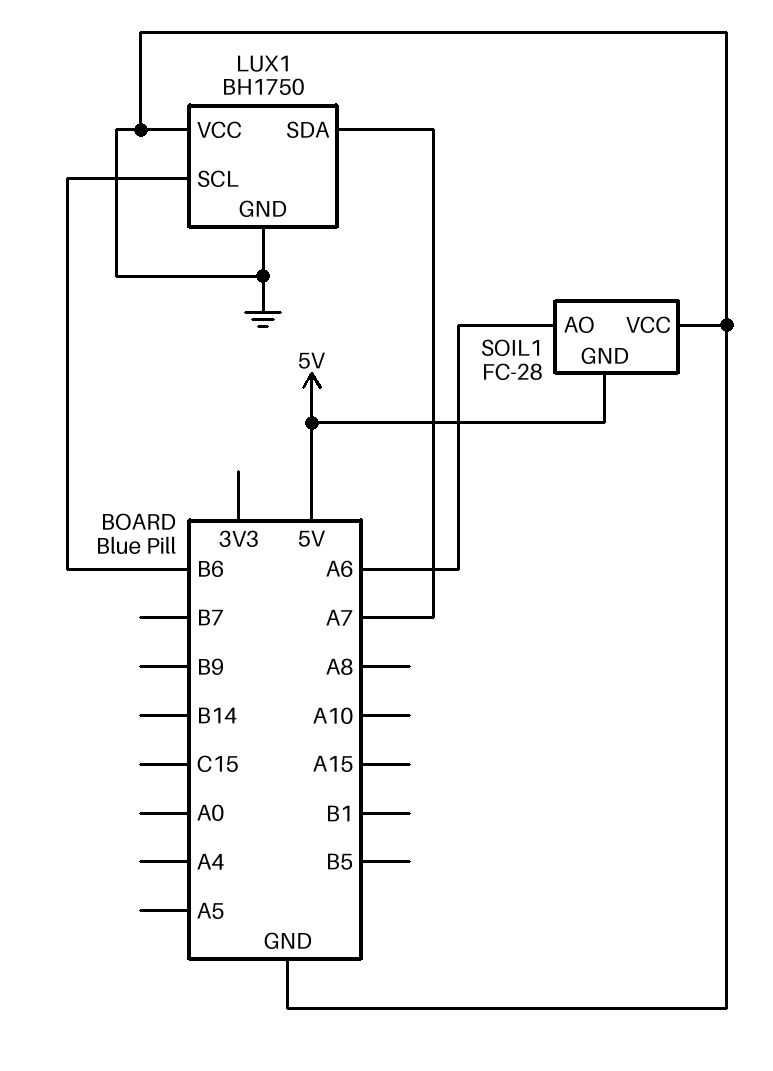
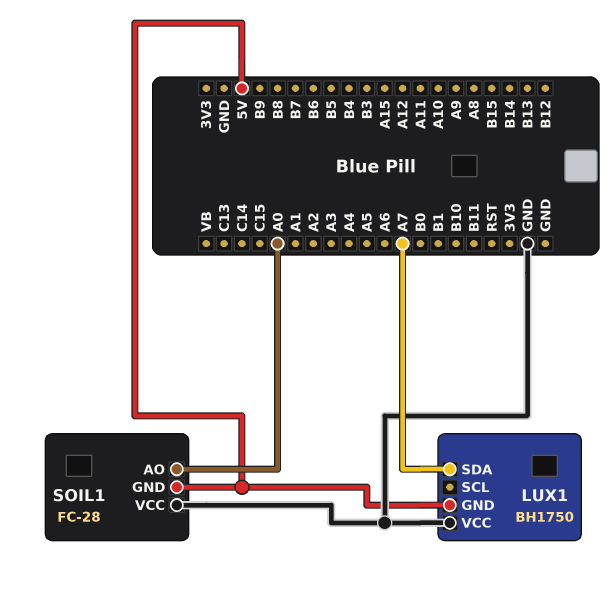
LUX1 pin GND: GND -> 5V
LUX1 pin SCL: B6 -> none
SOIL1 pin AO: A6 -> A0

